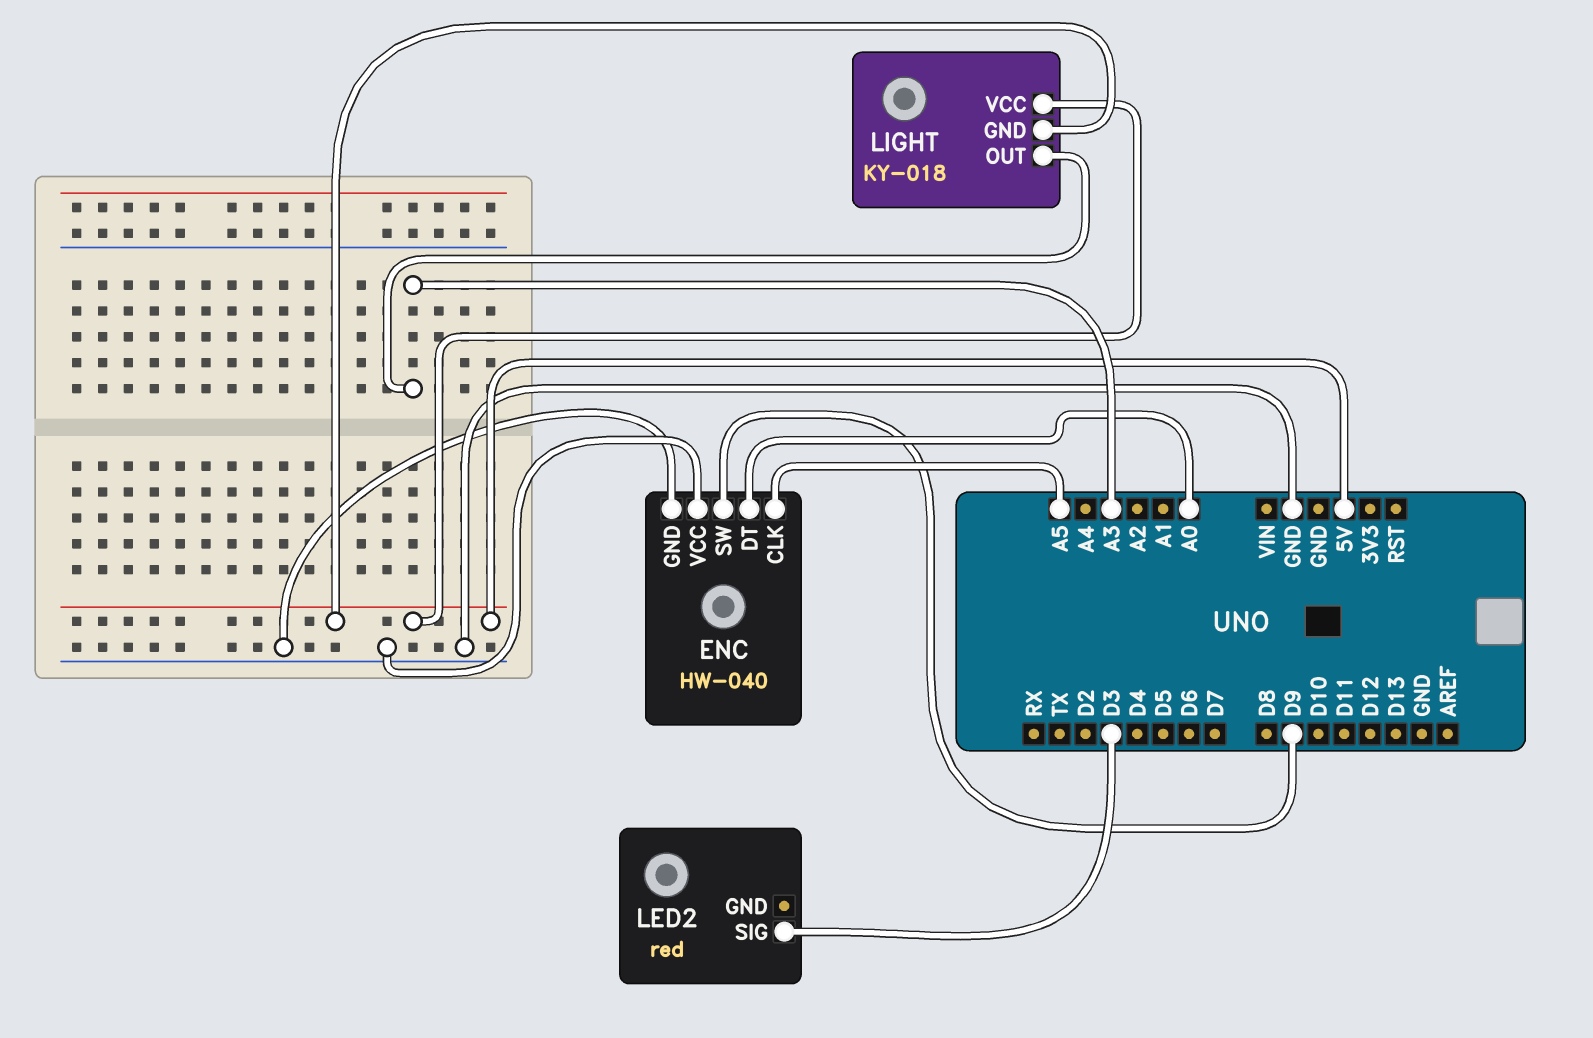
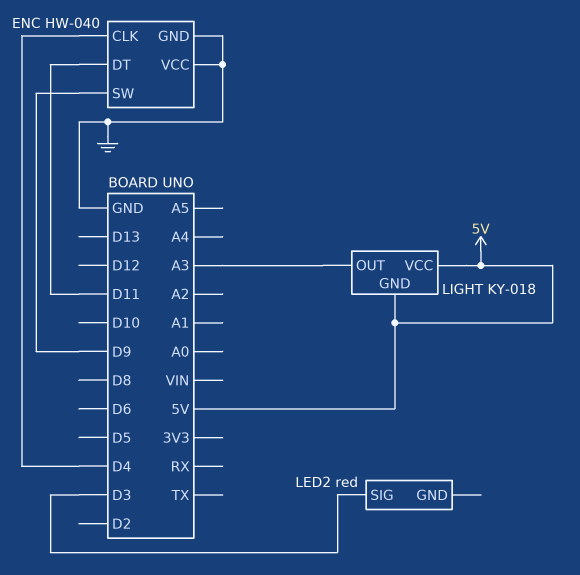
ENC pin CLK: A5 -> D4
ENC pin DT: A0 -> D11

